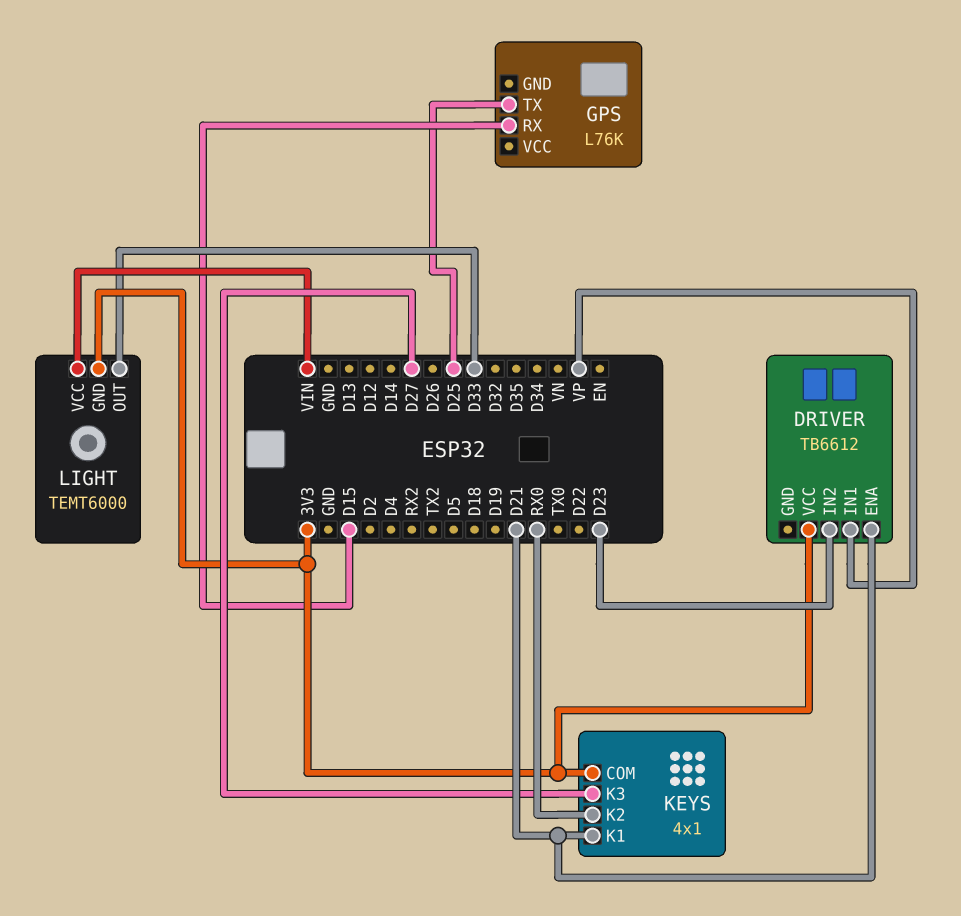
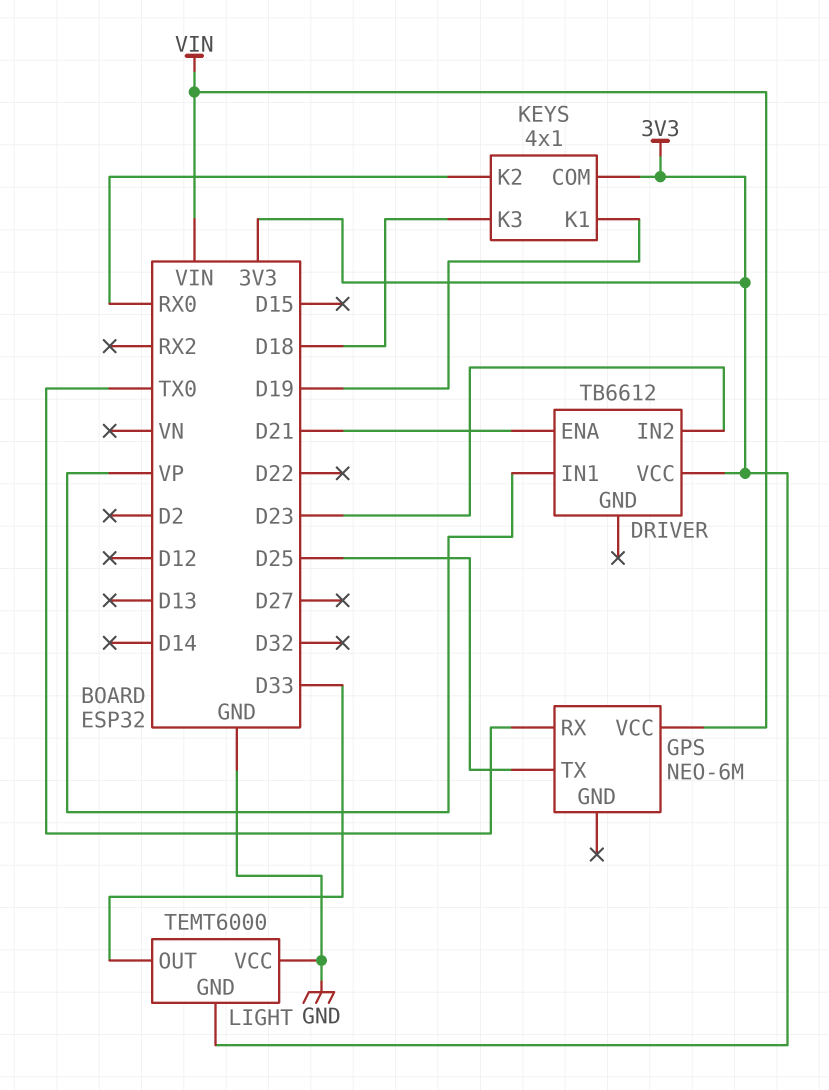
GPS: L76K -> NEO-6M
GPS pin RX: D15 -> TX0
GPS pin VCC: none -> VIN
KEYS pin K1: D21 -> D19
KEYS pin K3: D27 -> D18
LIGHT pin VCC: VIN -> GND

